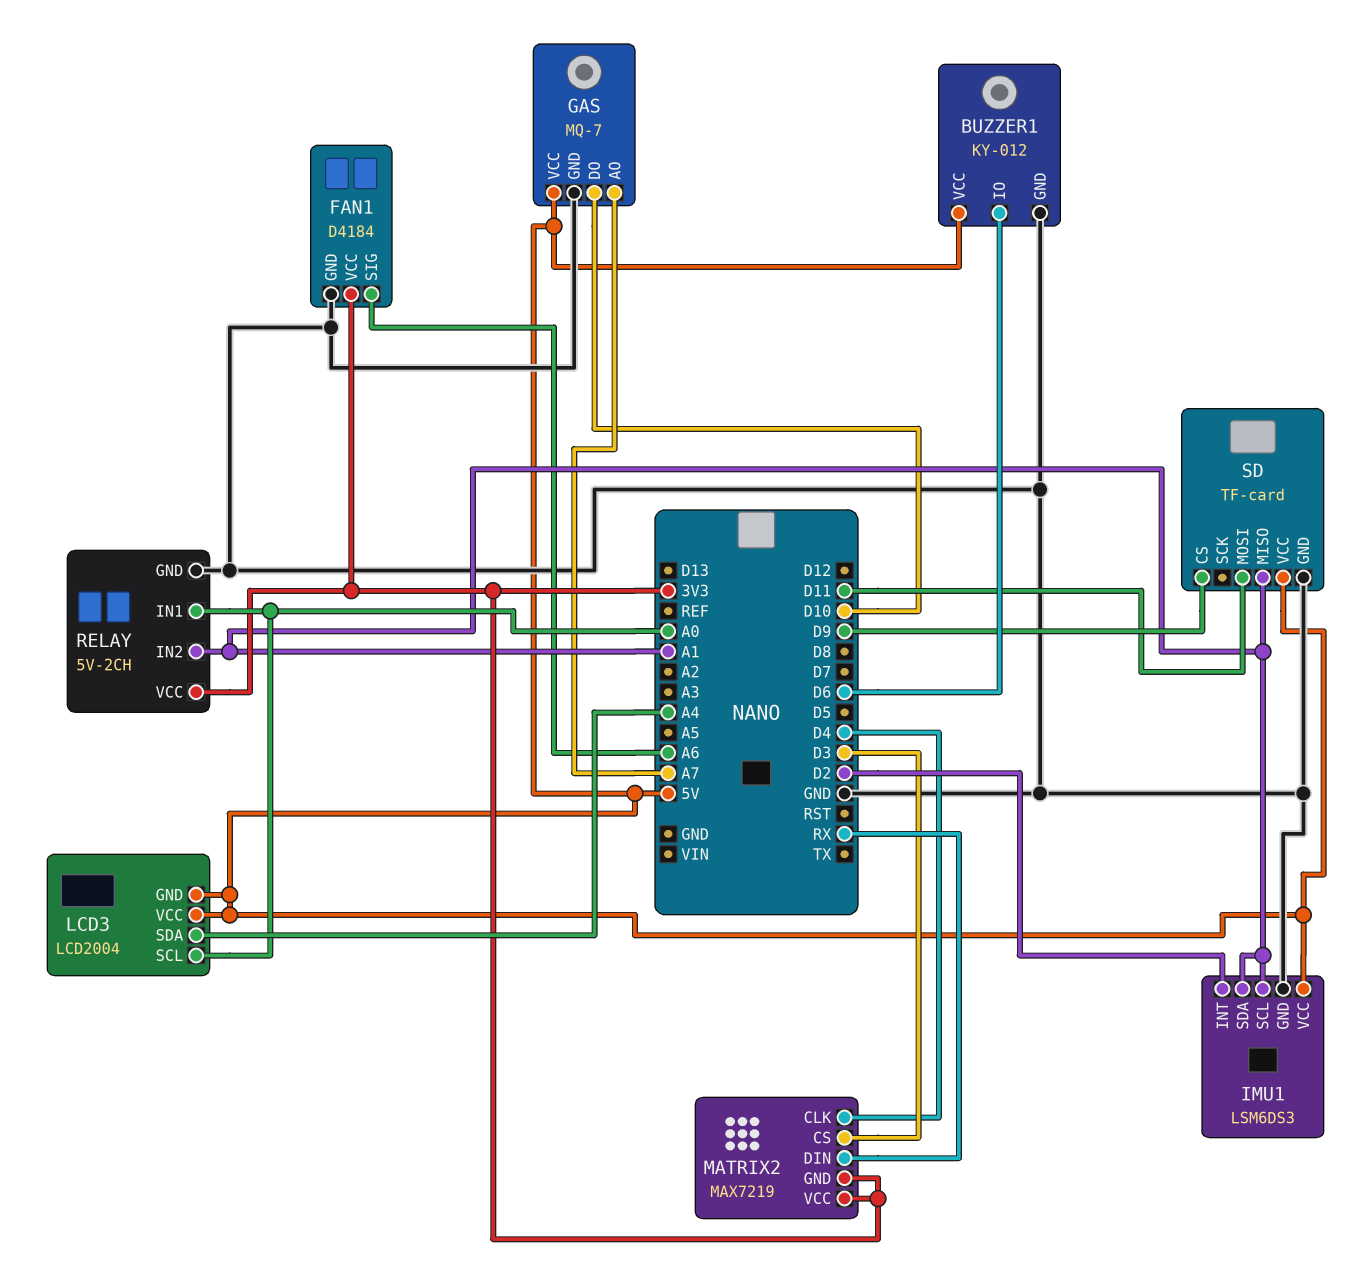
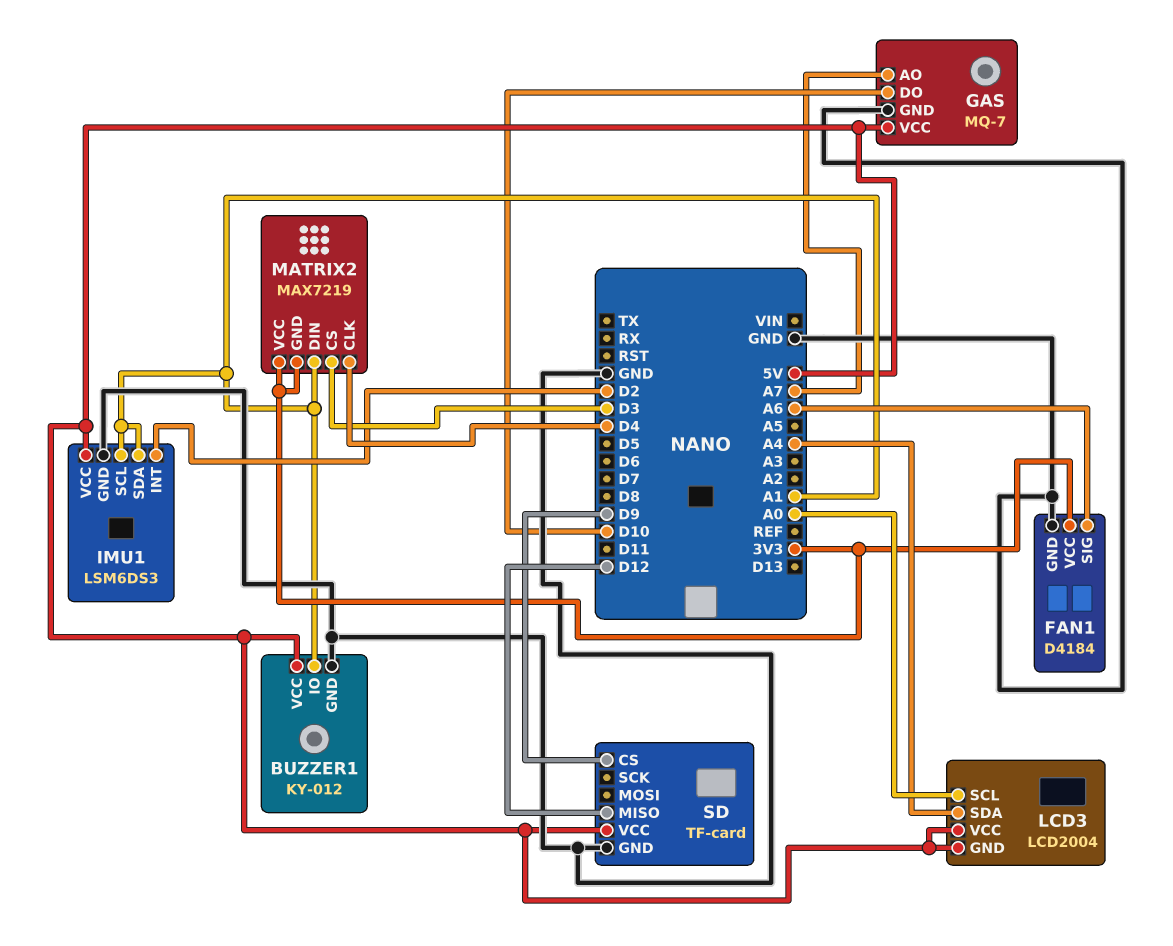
BUZZER1 pin IO: D6 -> A1
MATRIX2 pin DIN: RX -> A1
RELAY: 5V-2CH -> none
RELAY pin GND: GND -> none
RELAY pin IN1: A0 -> none
RELAY pin IN2: A1 -> none
RELAY pin VCC: 3V3 -> none
SD pin MISO: A1 -> D12
SD pin MOSI: D11 -> none

